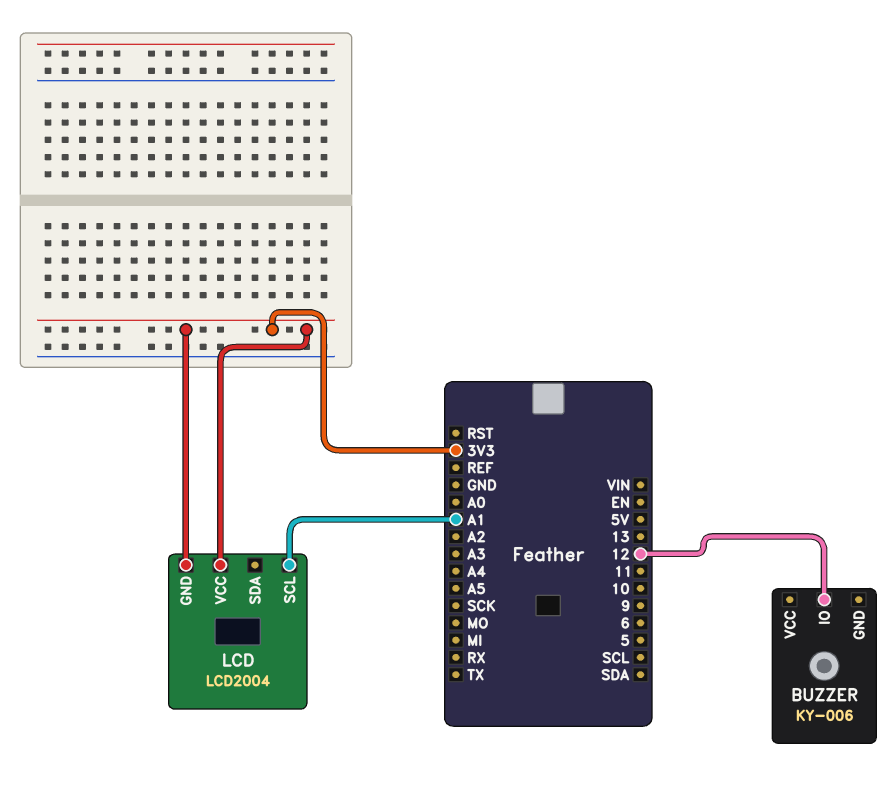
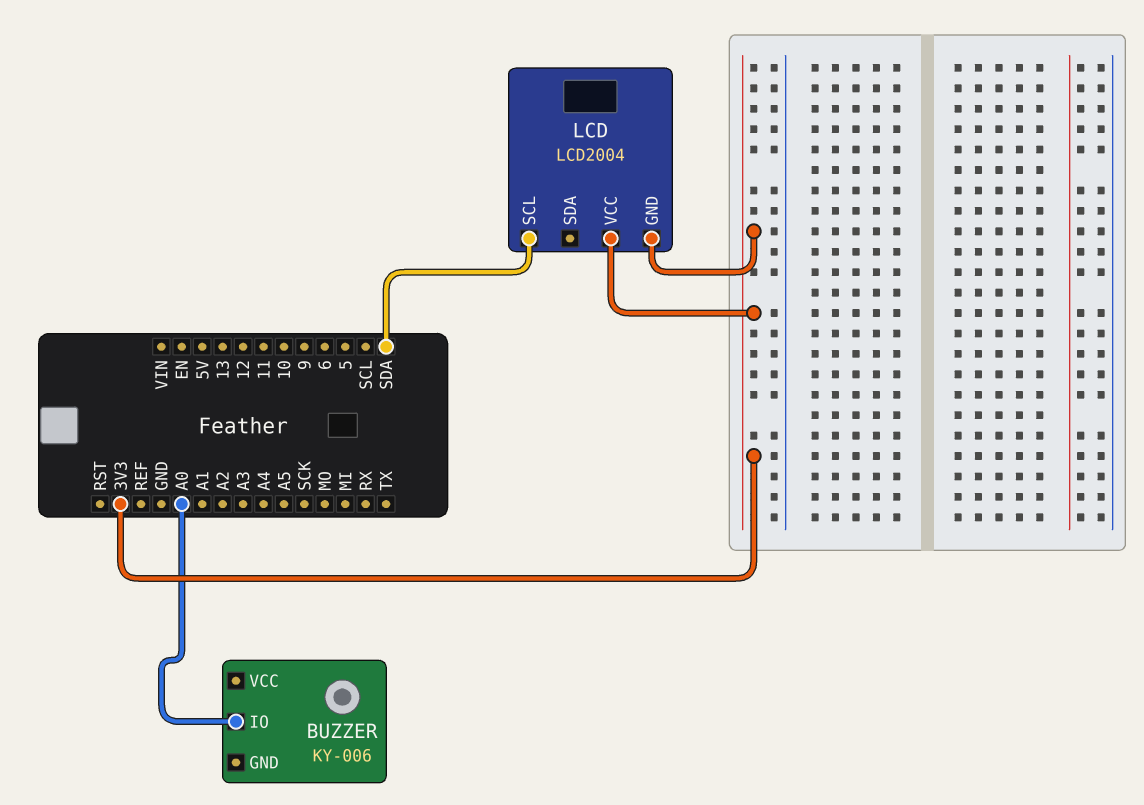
BUZZER pin IO: 12 -> A0
LCD pin SCL: A1 -> SDA

